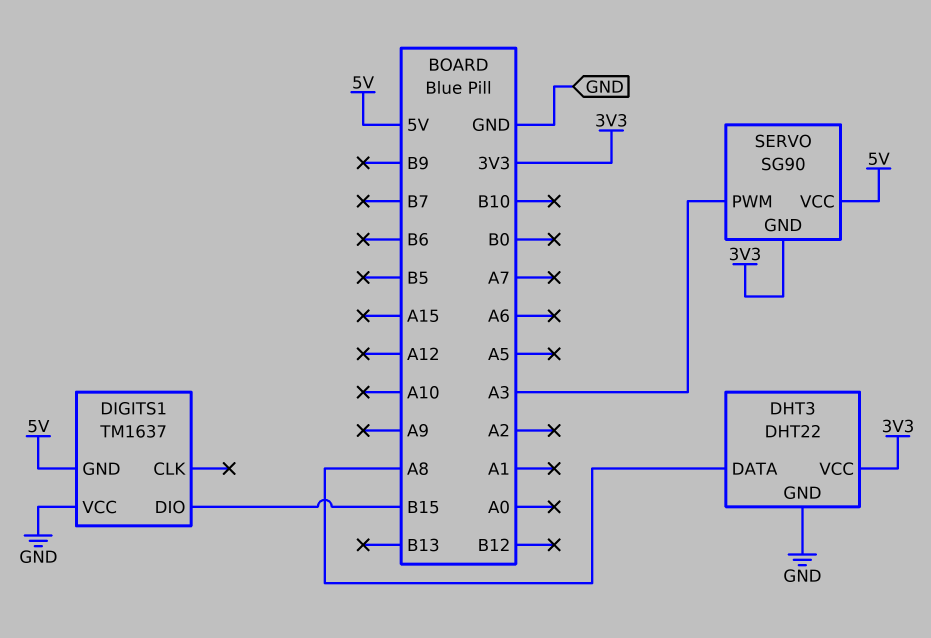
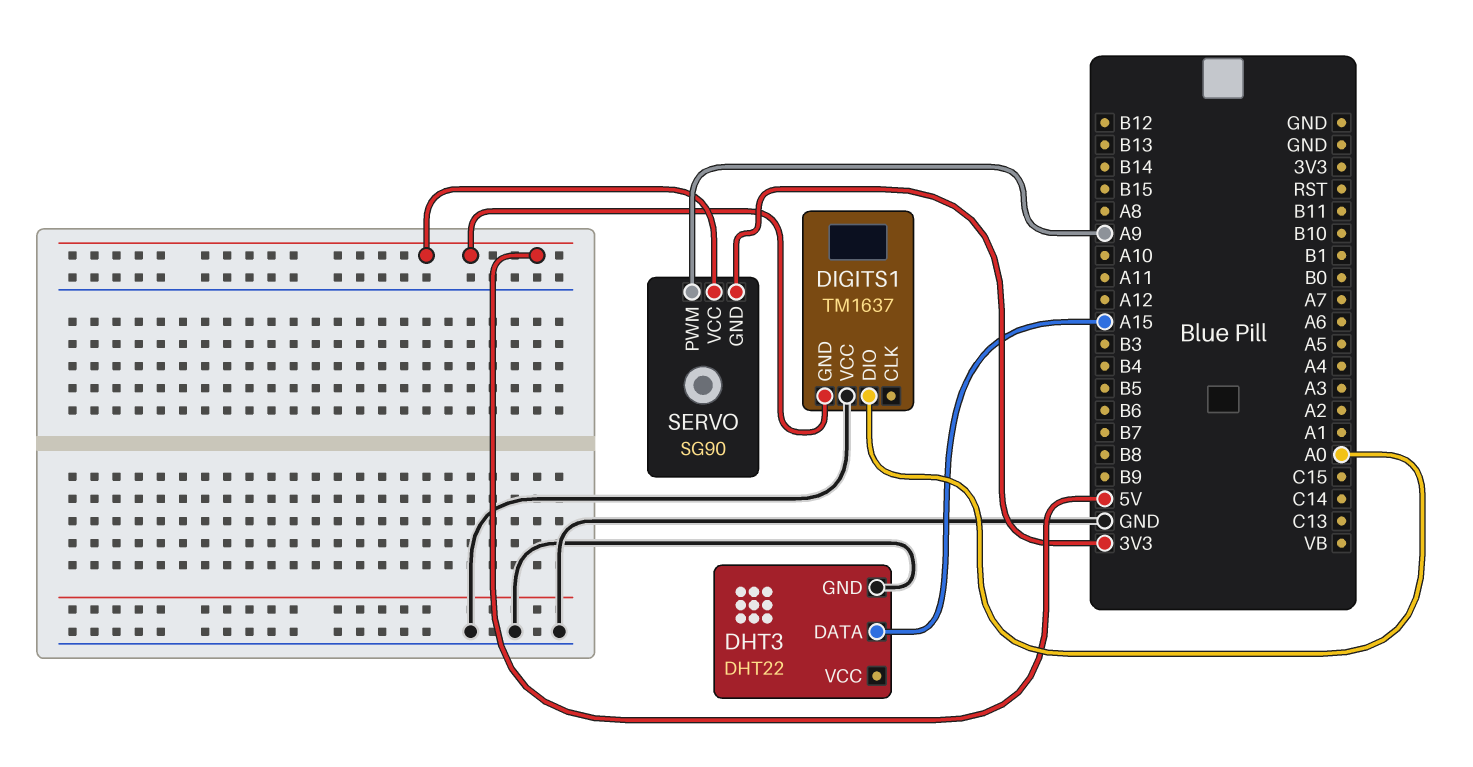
DHT3 pin DATA: A8 -> A15
DHT3 pin VCC: 3V3 -> none
DIGITS1 pin DIO: B15 -> A0
SERVO pin PWM: A3 -> A9

